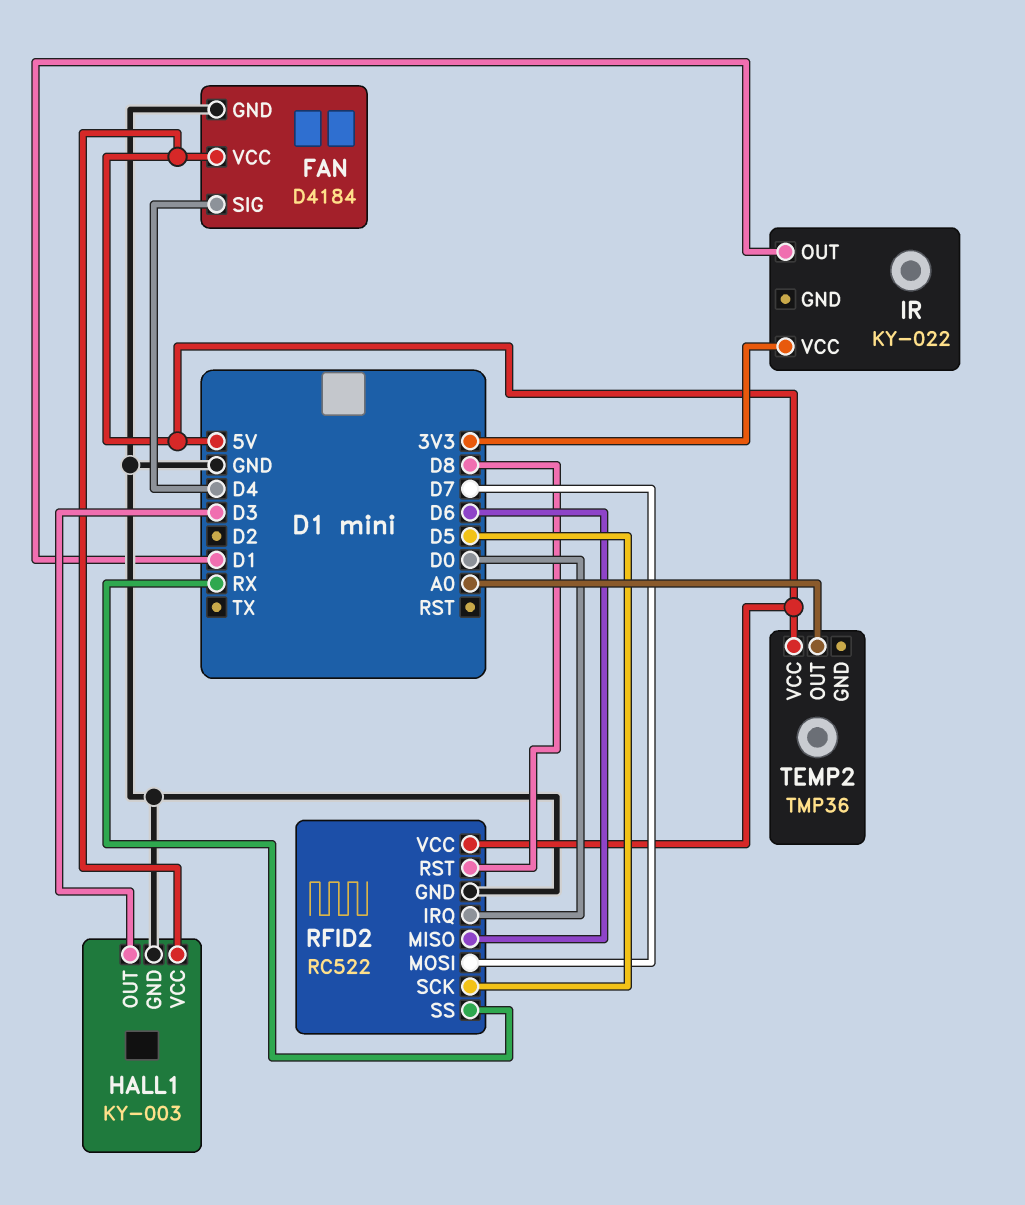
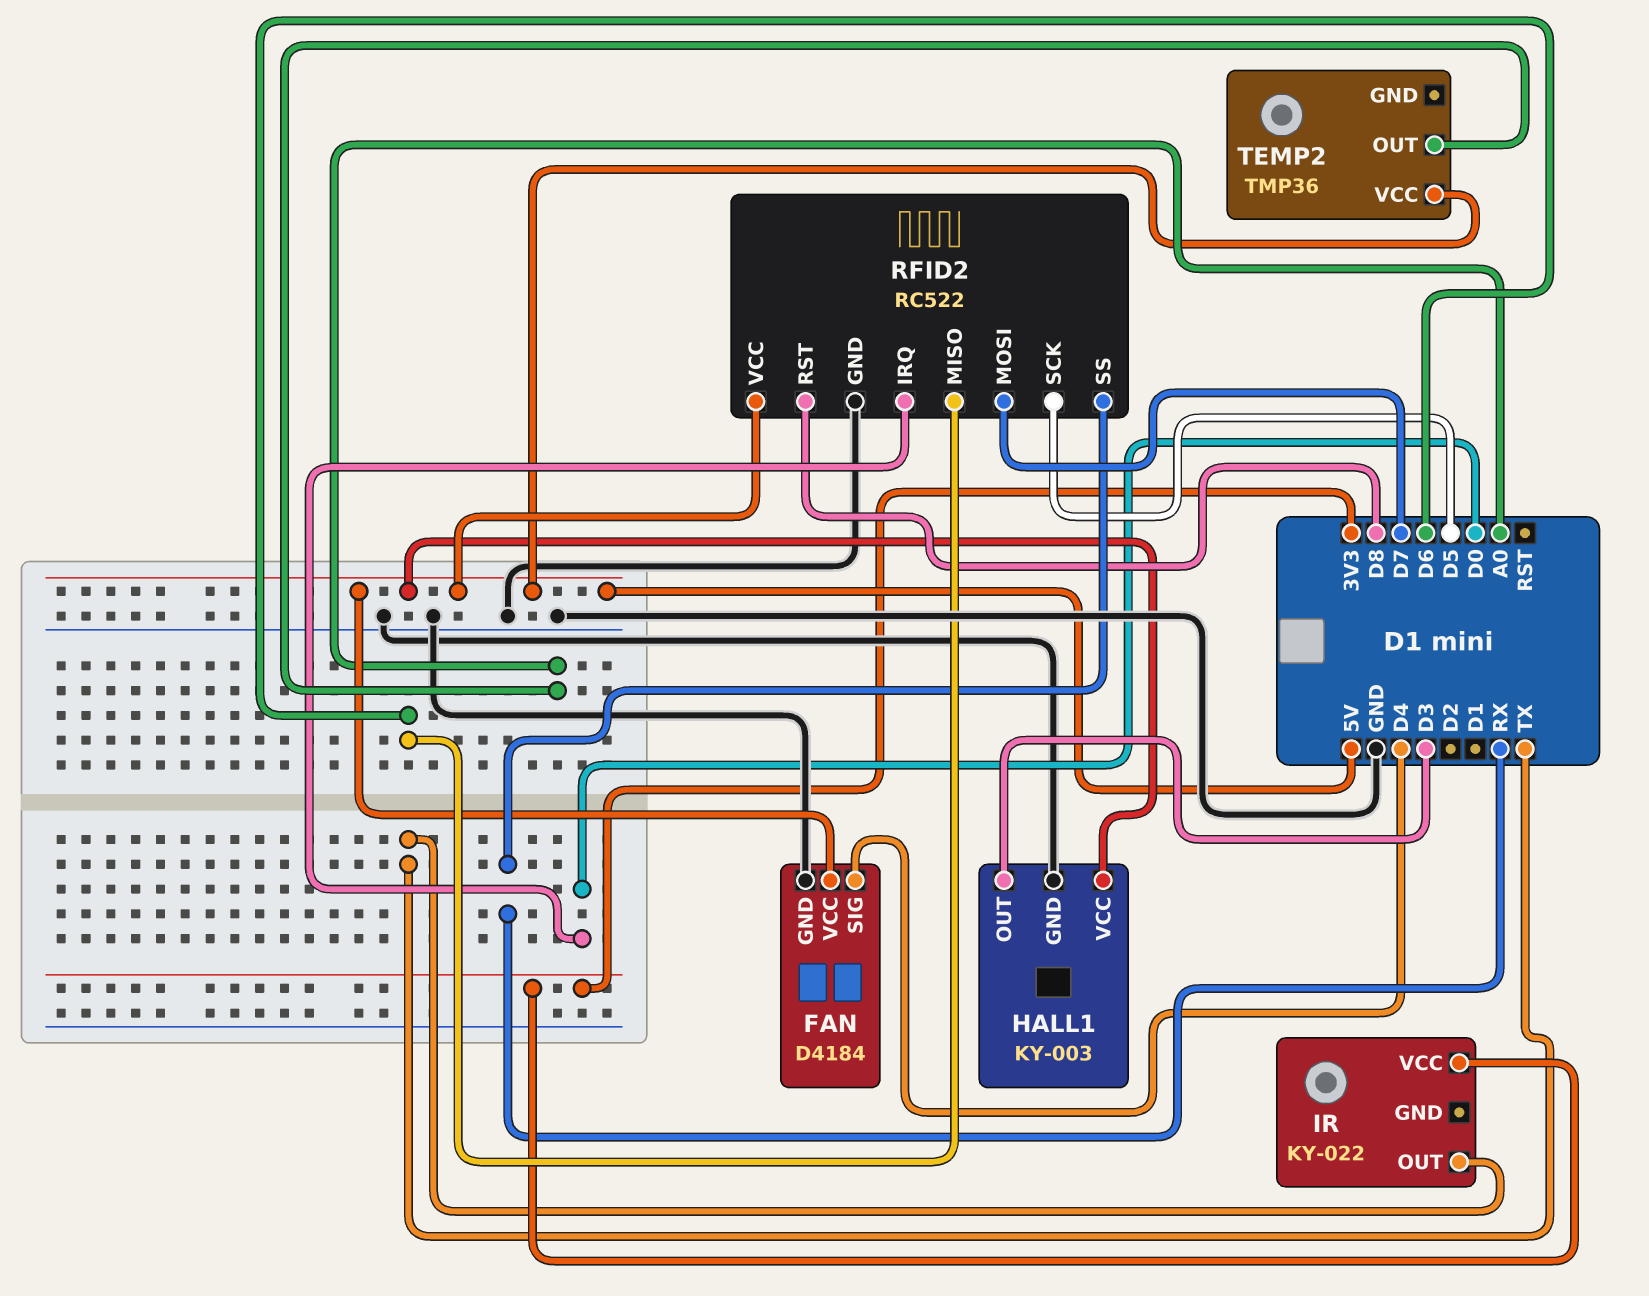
IR pin OUT: D1 -> TX

